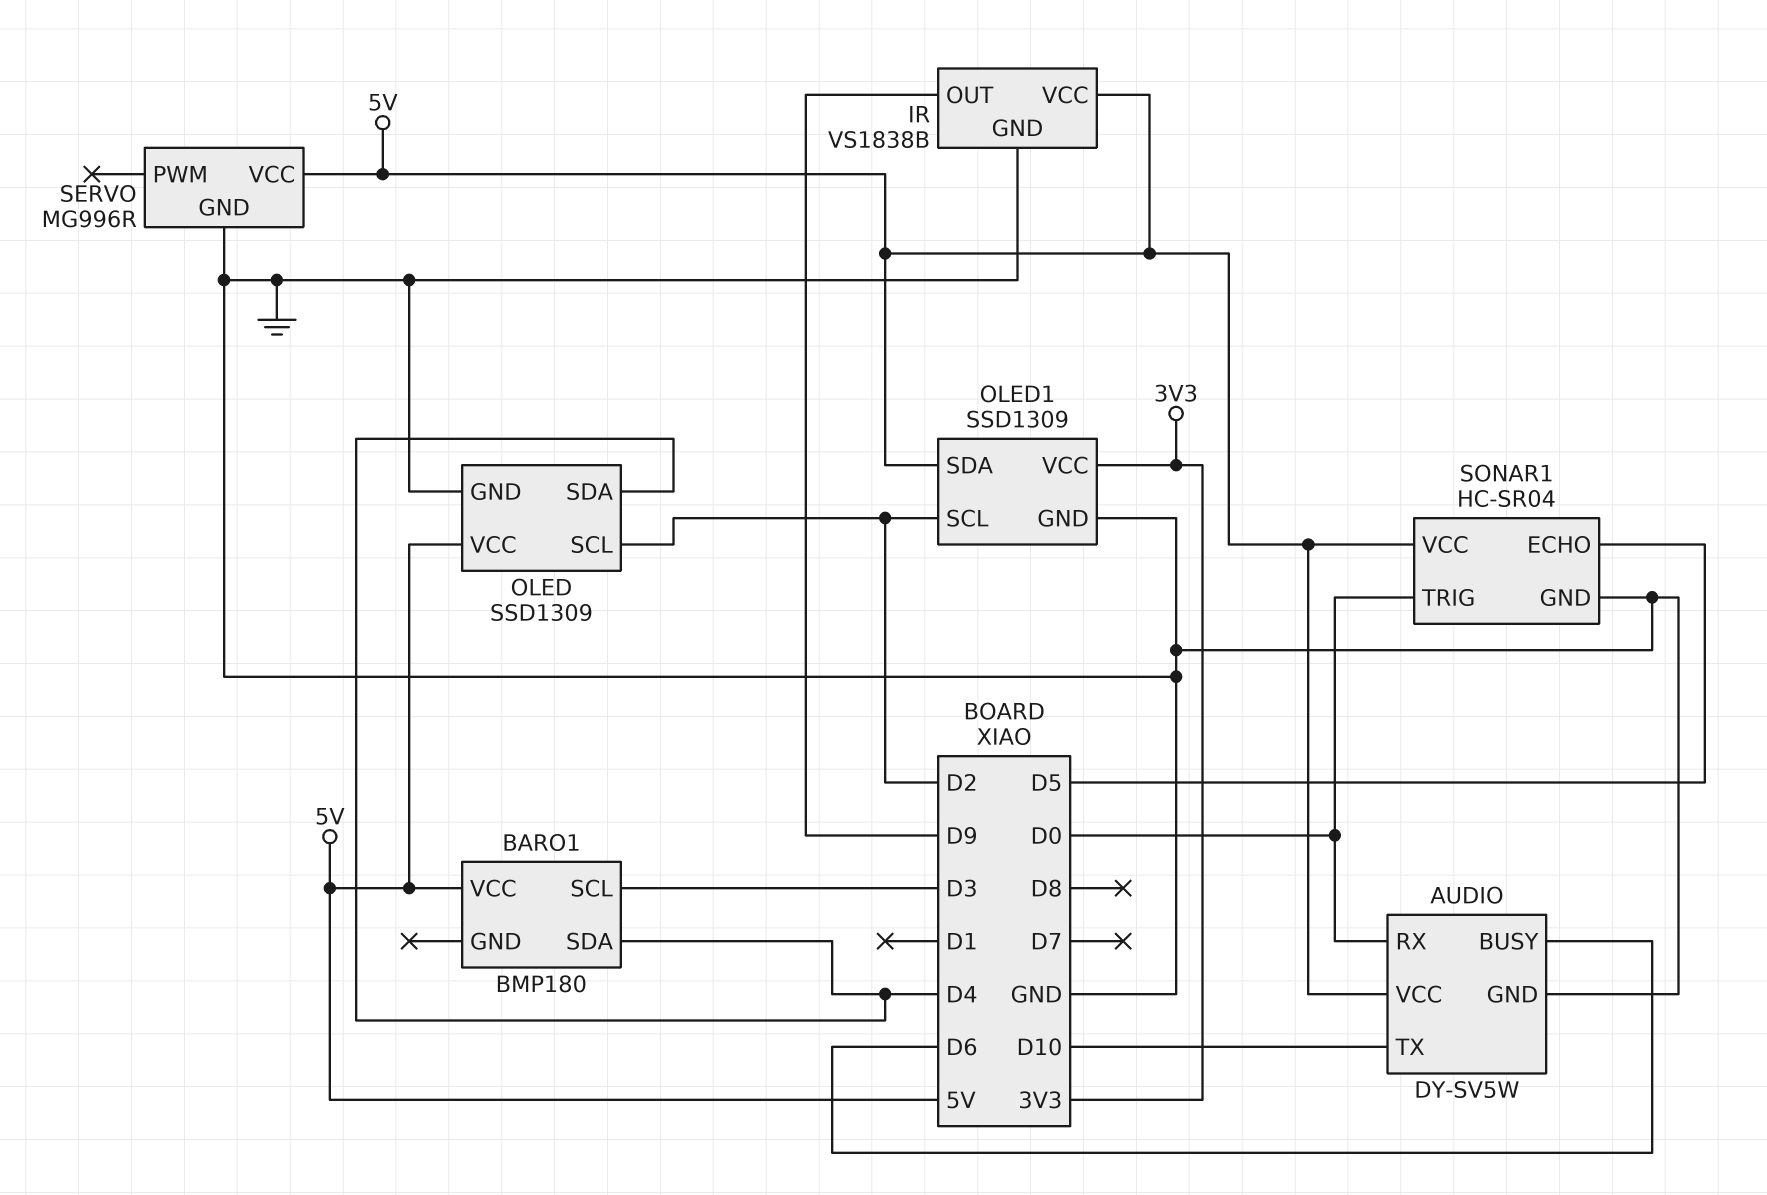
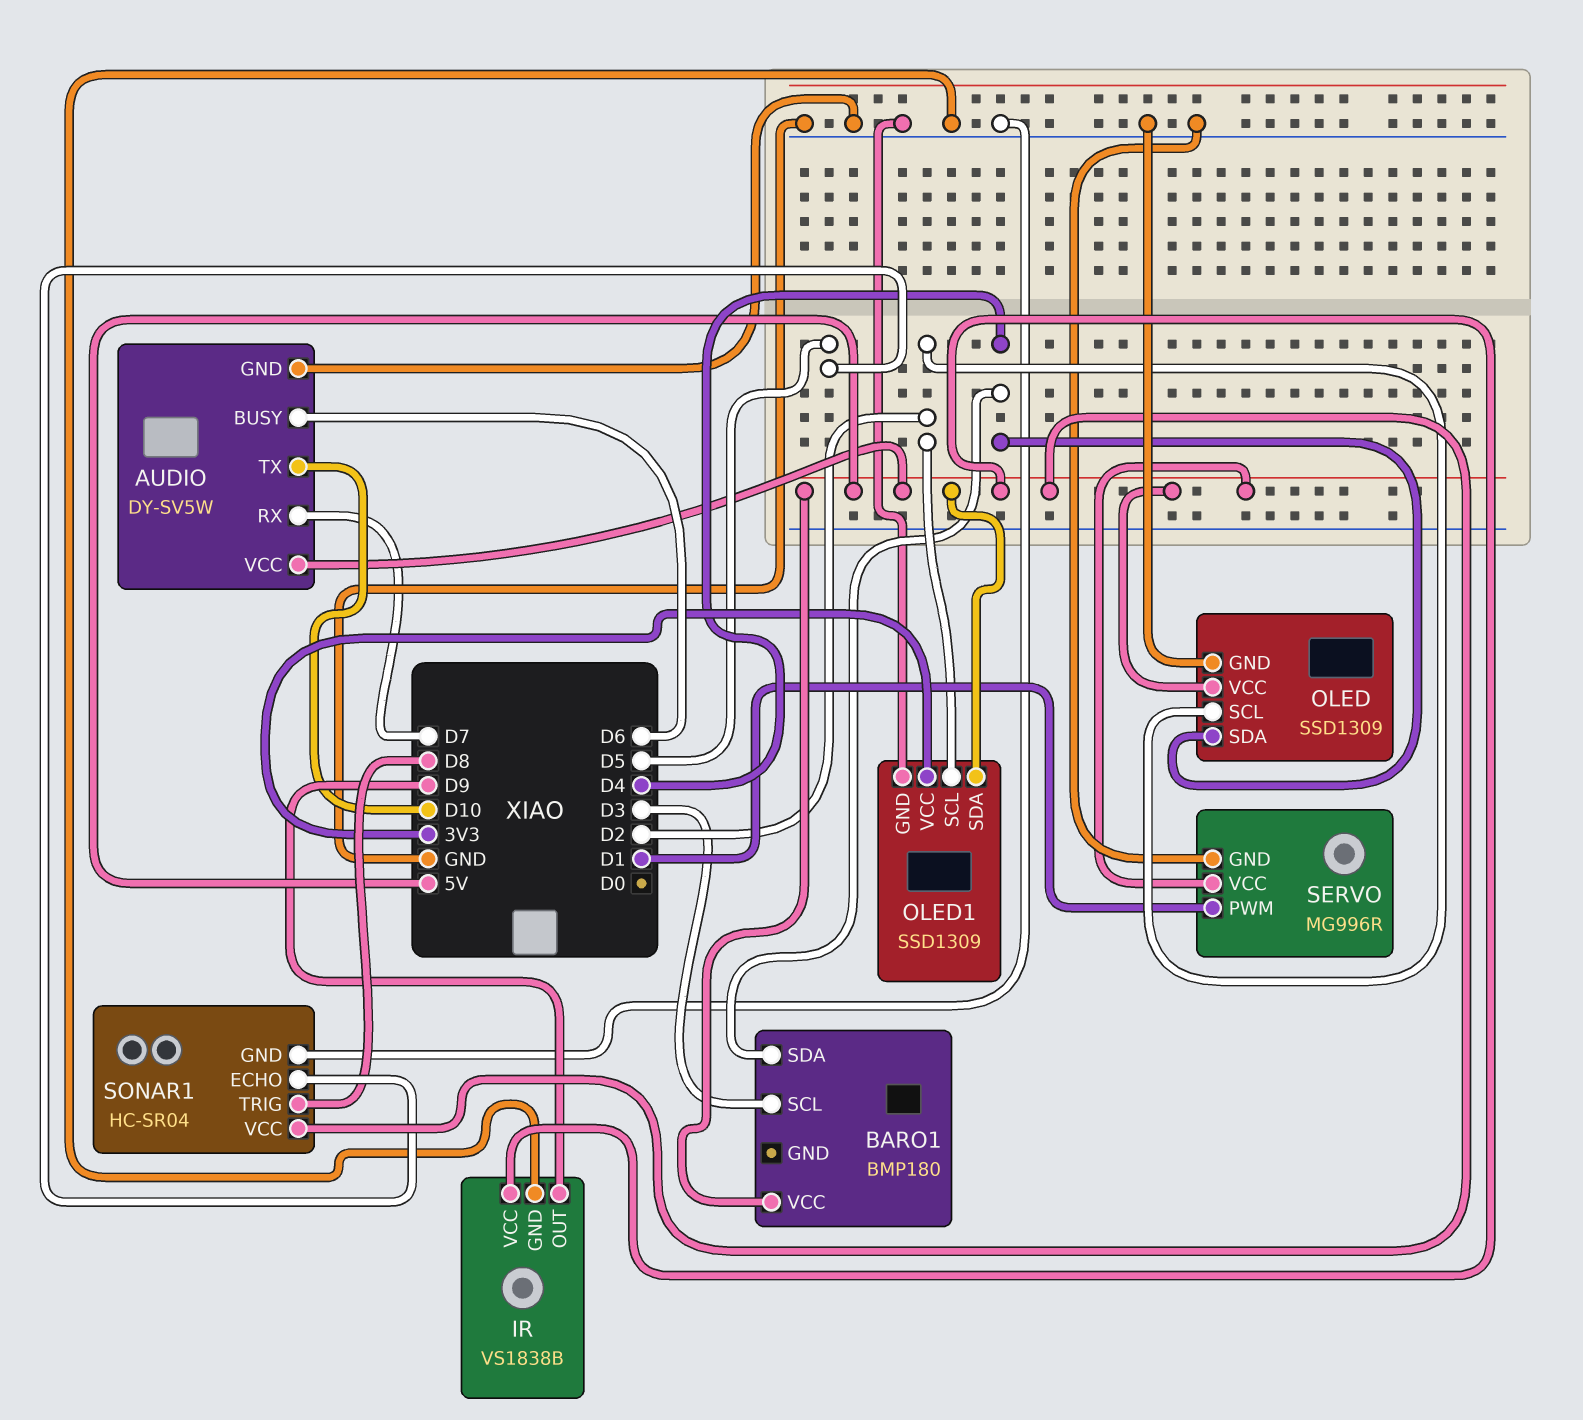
AUDIO pin RX: D0 -> D7
SERVO pin PWM: none -> D1
SONAR1 pin TRIG: D0 -> D8

